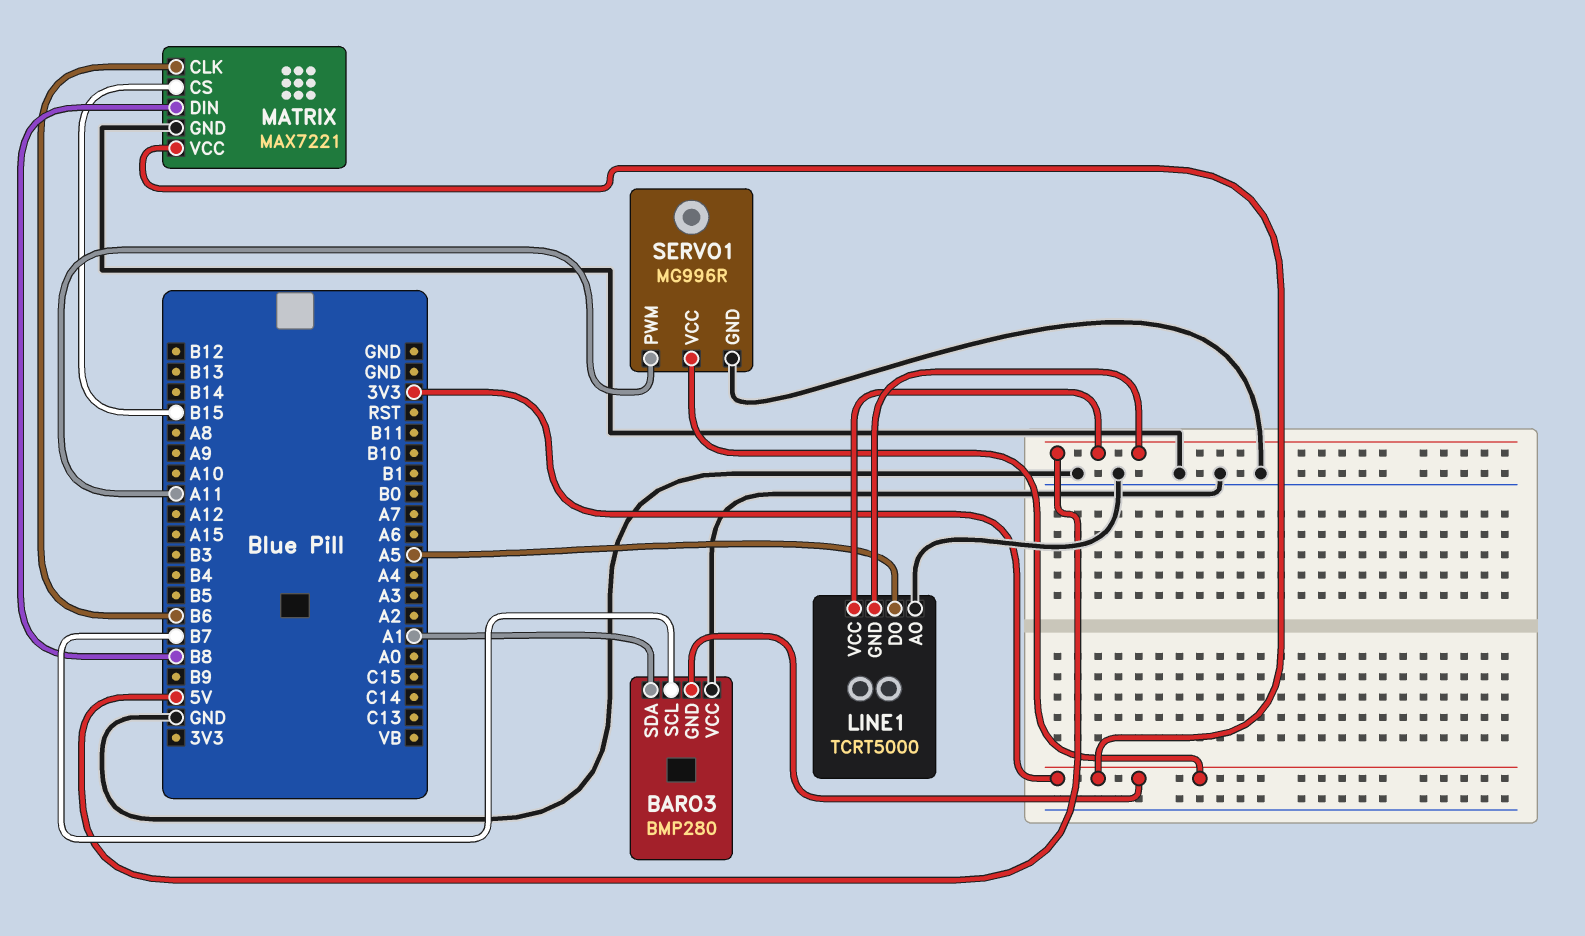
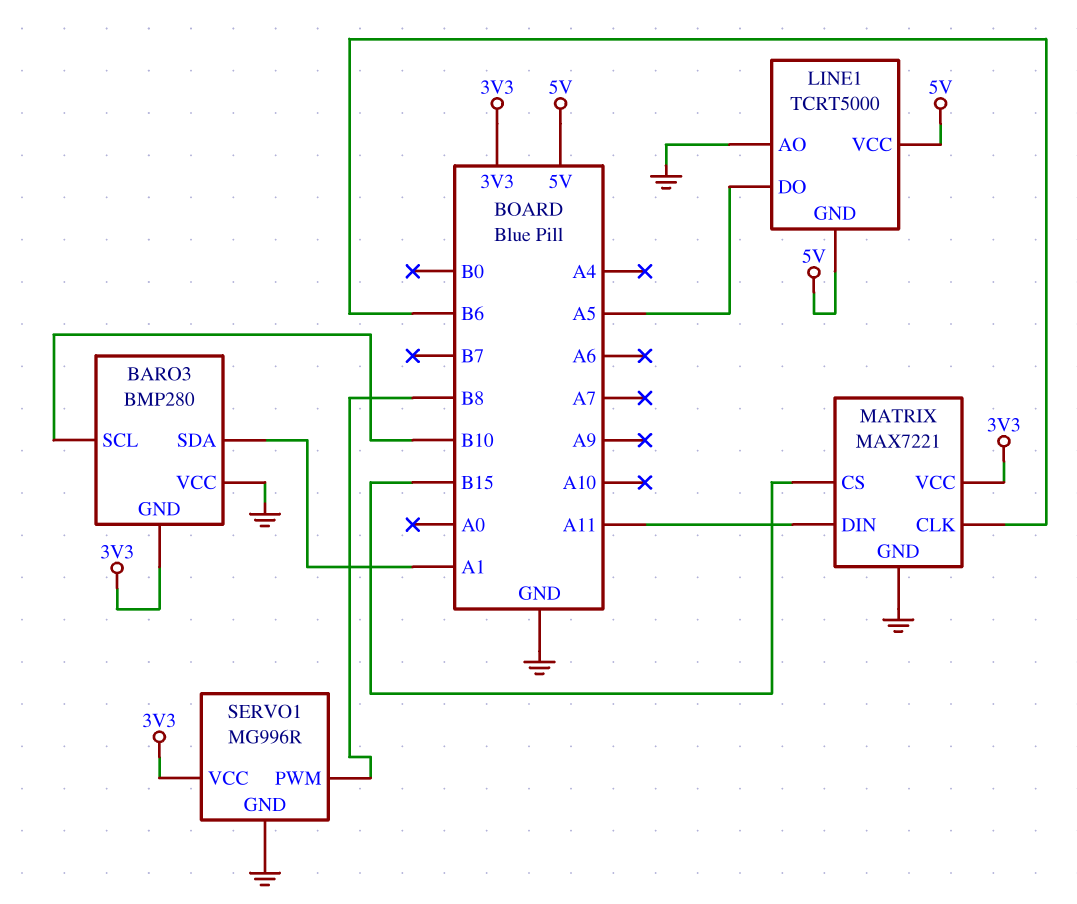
BARO3 pin SCL: B7 -> B10
MATRIX pin DIN: B8 -> A11
SERVO1 pin PWM: A11 -> B8

